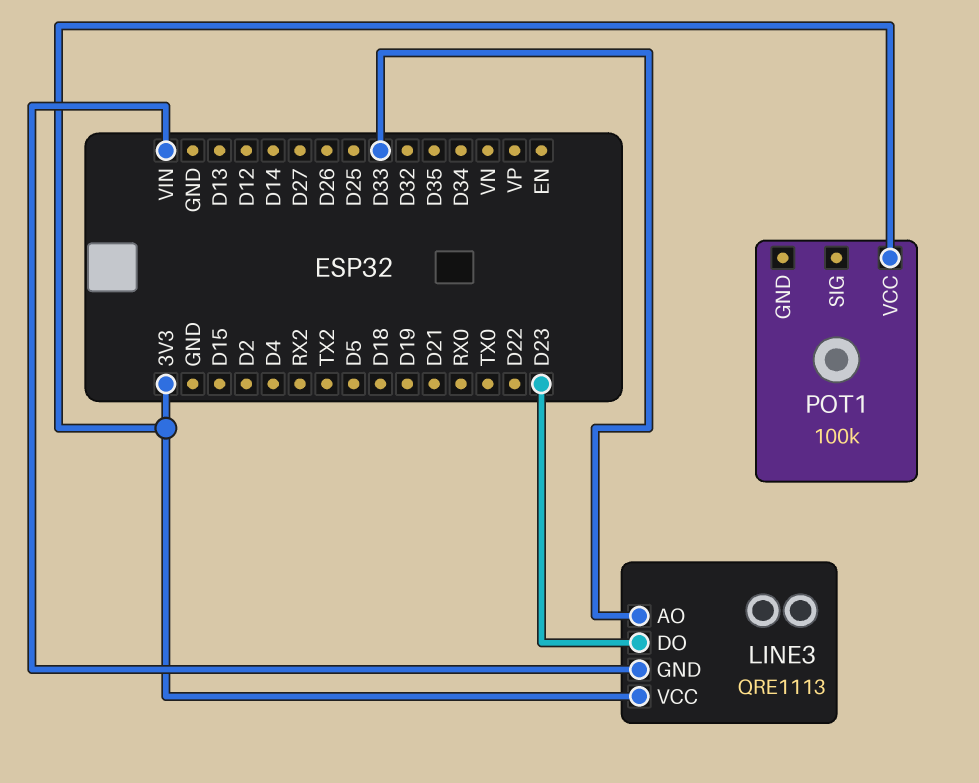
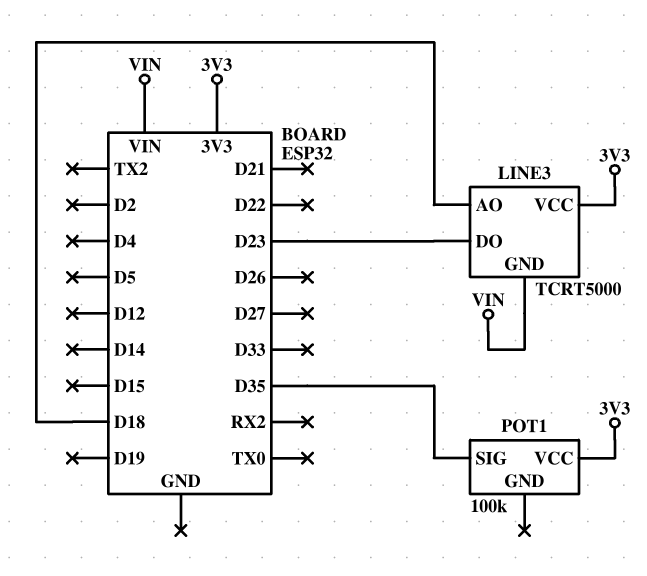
LINE3: QRE1113 -> TCRT5000
LINE3 pin AO: D33 -> D18
POT1 pin SIG: none -> D35

